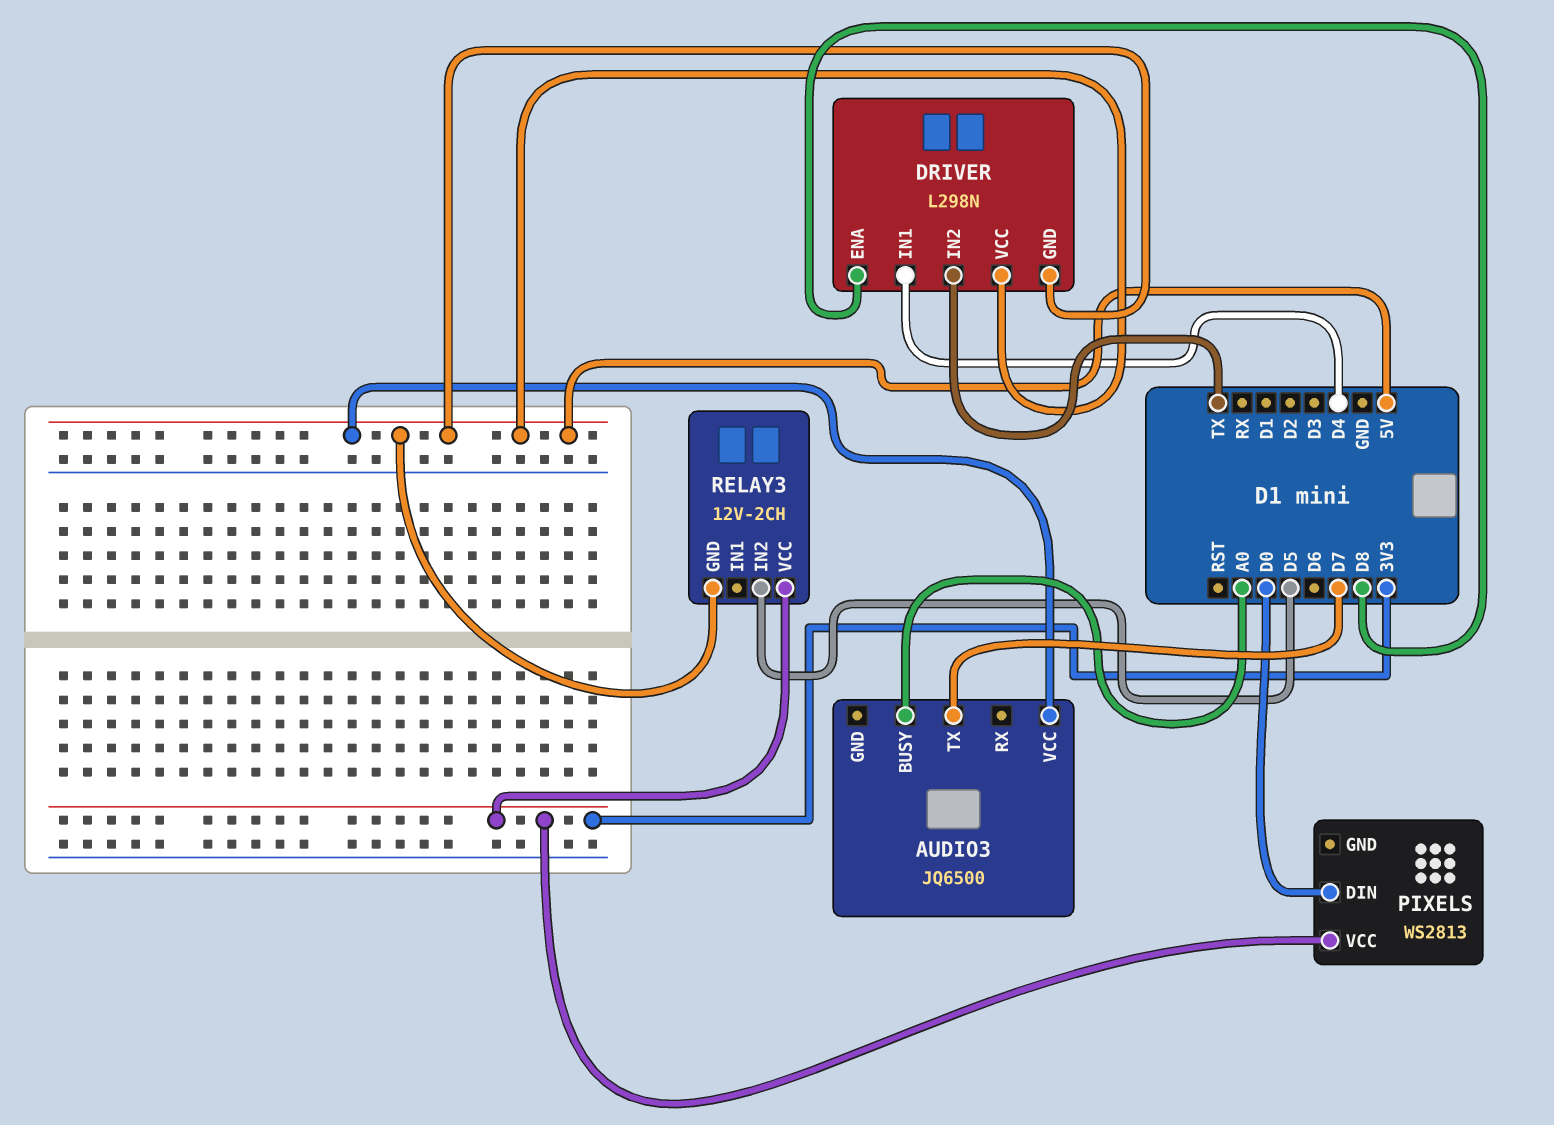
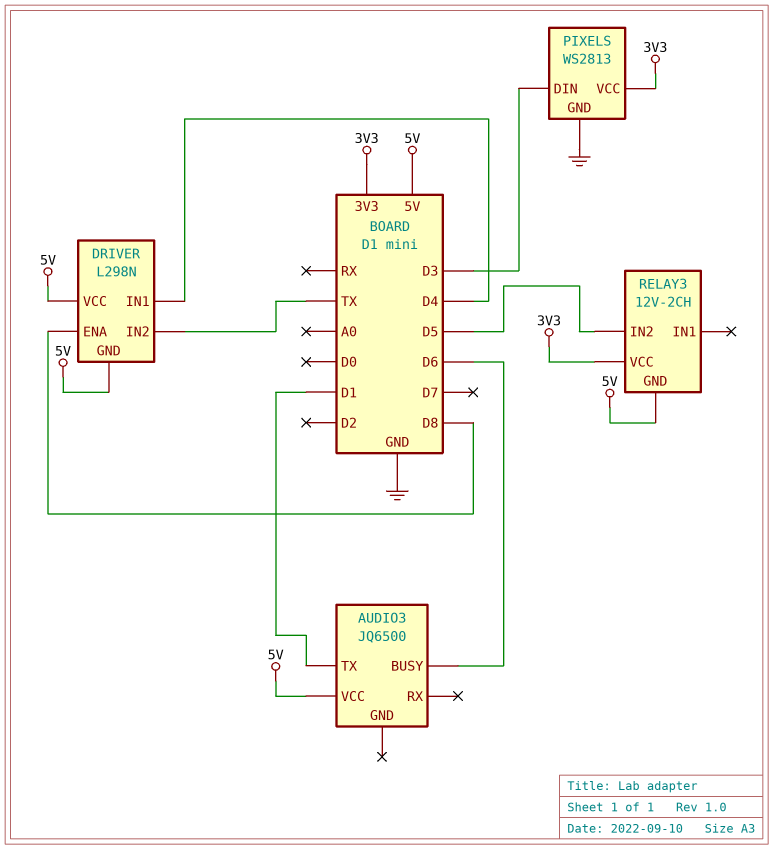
AUDIO3 pin BUSY: A0 -> D6
AUDIO3 pin TX: D7 -> D1
PIXELS pin DIN: D0 -> D3
PIXELS pin GND: none -> GND

